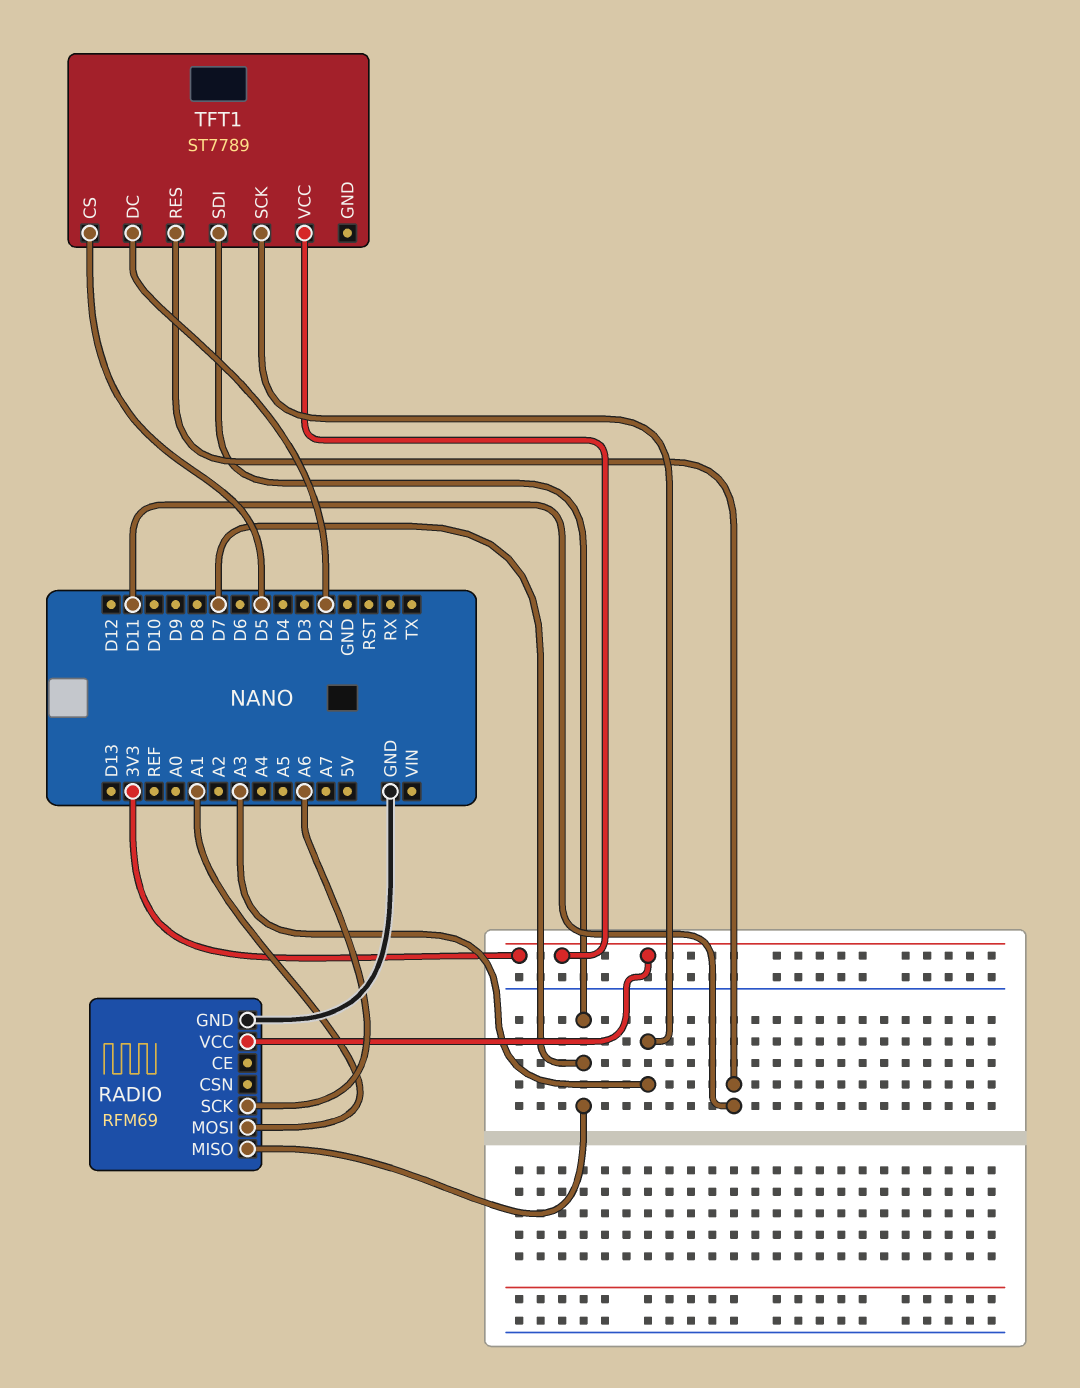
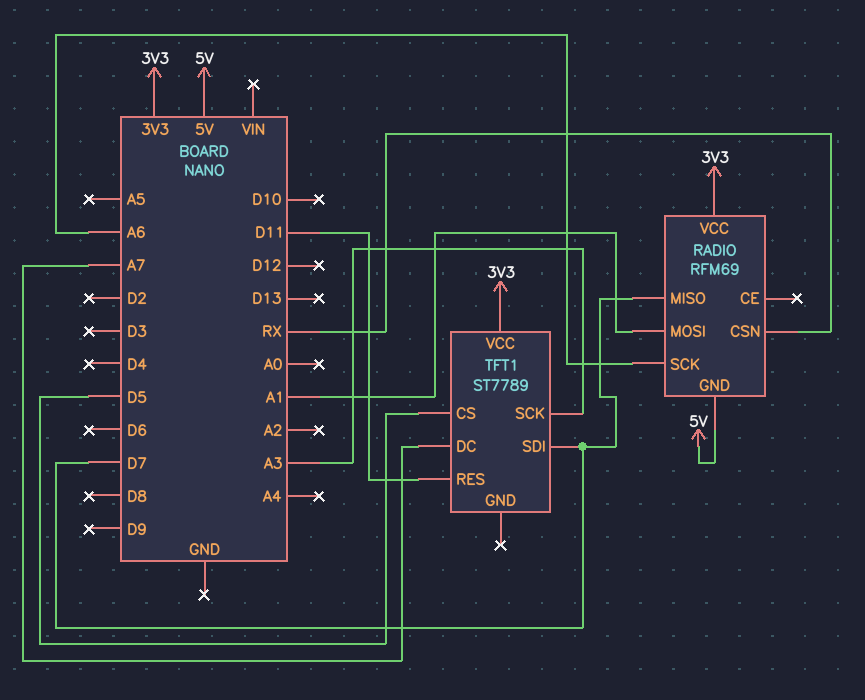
RADIO pin CSN: none -> RX
RADIO pin GND: GND -> 5V
TFT1 pin DC: D2 -> A7

